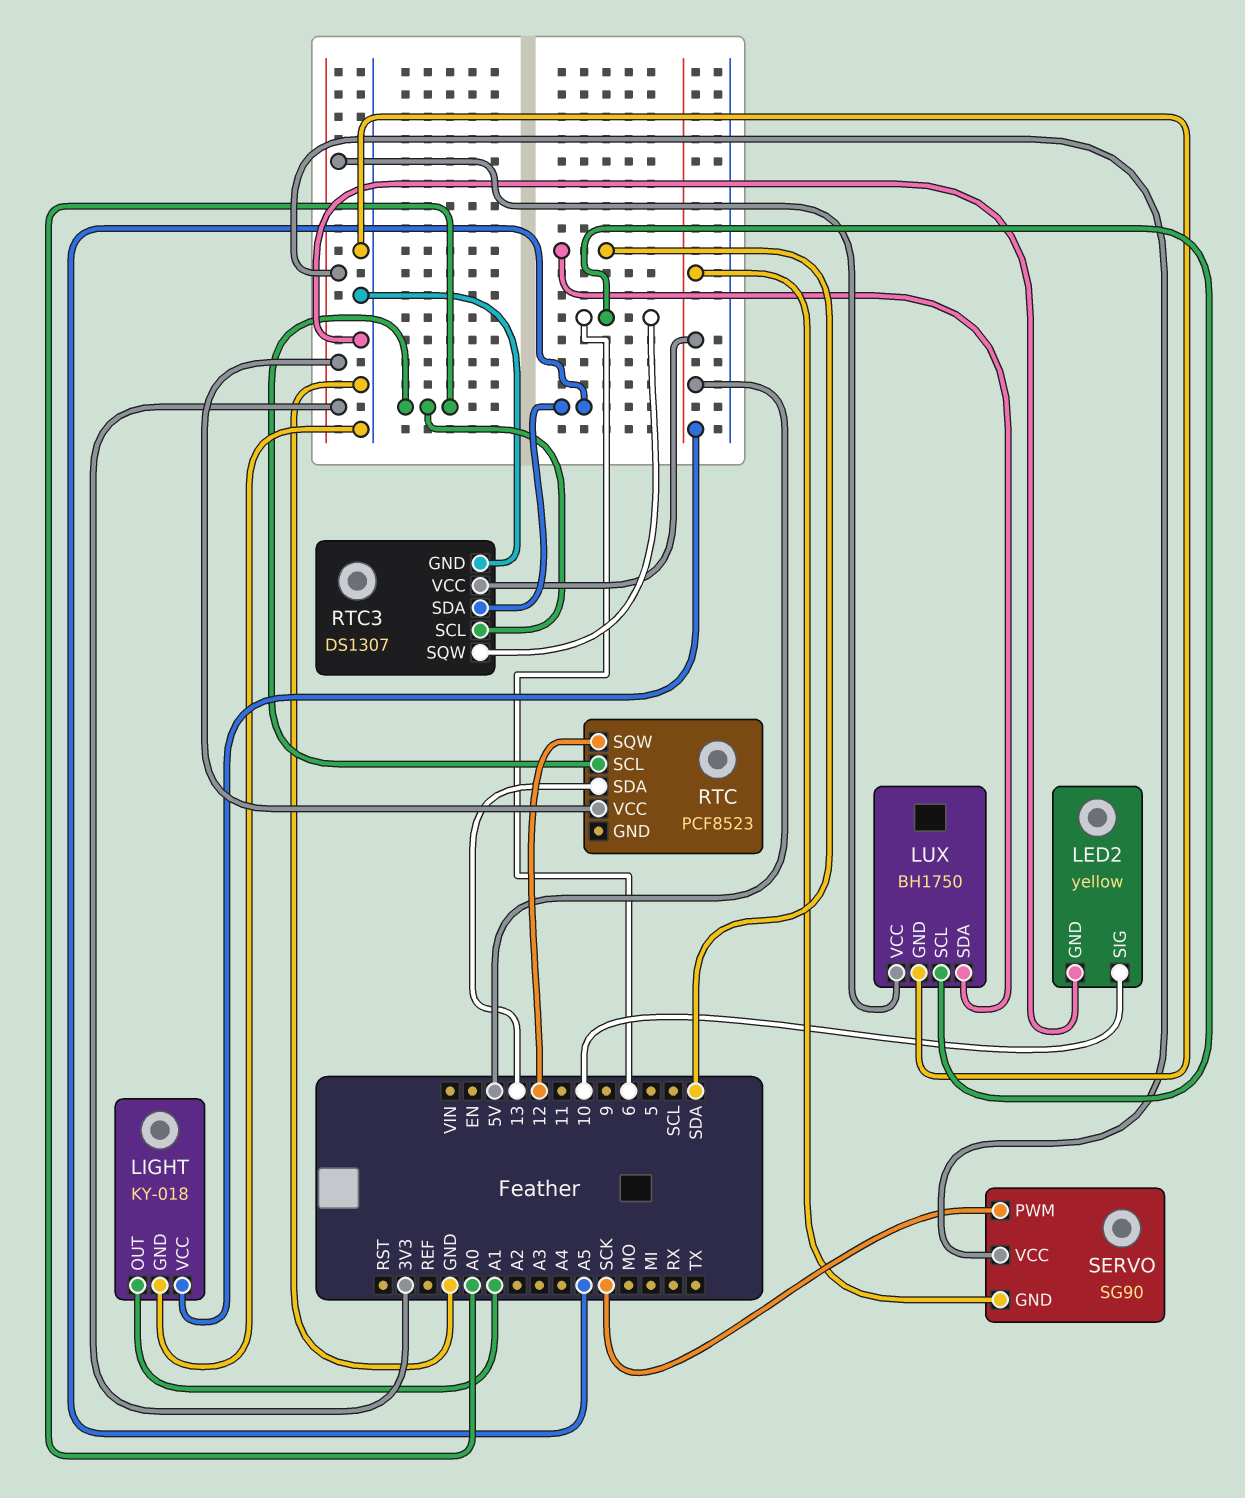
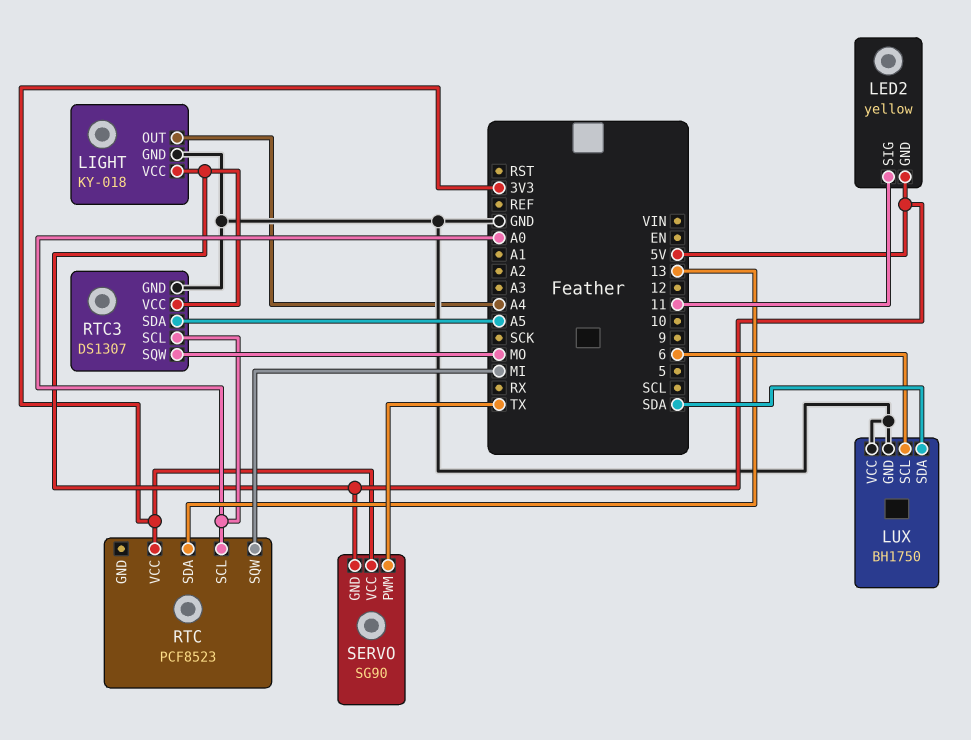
LED2 pin GND: GND -> 5V
LED2 pin SIG: 10 -> 11
LIGHT pin OUT: A1 -> A4
LUX pin VCC: 3V3 -> GND
RTC pin SQW: 12 -> MI
RTC3 pin SQW: 6 -> MO
SERVO pin PWM: SCK -> TX

